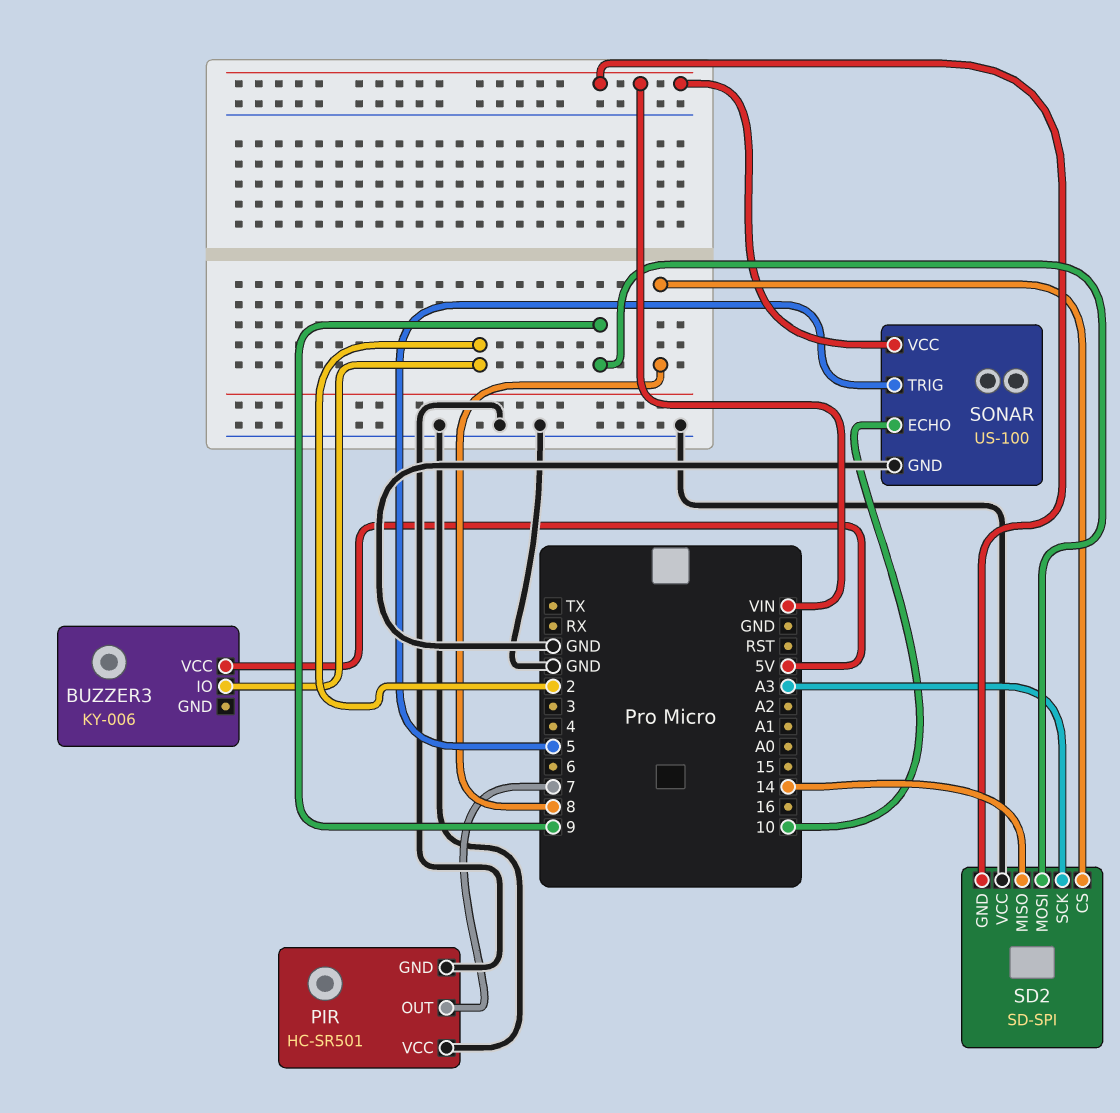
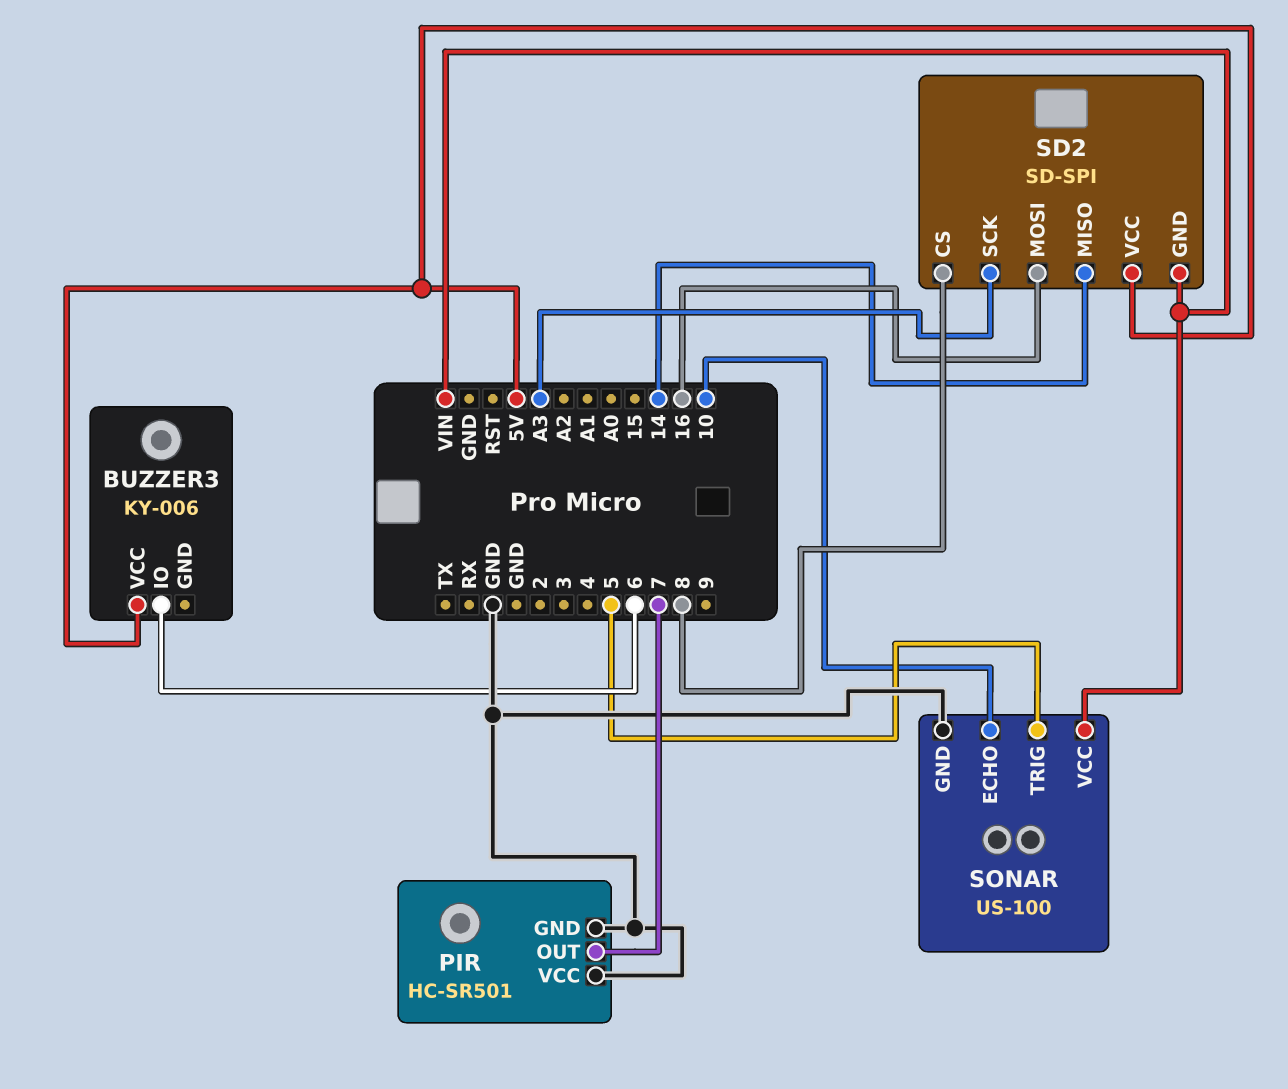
BUZZER3 pin IO: 2 -> 6
SD2 pin MOSI: 9 -> 16
SD2 pin VCC: GND -> 5V

